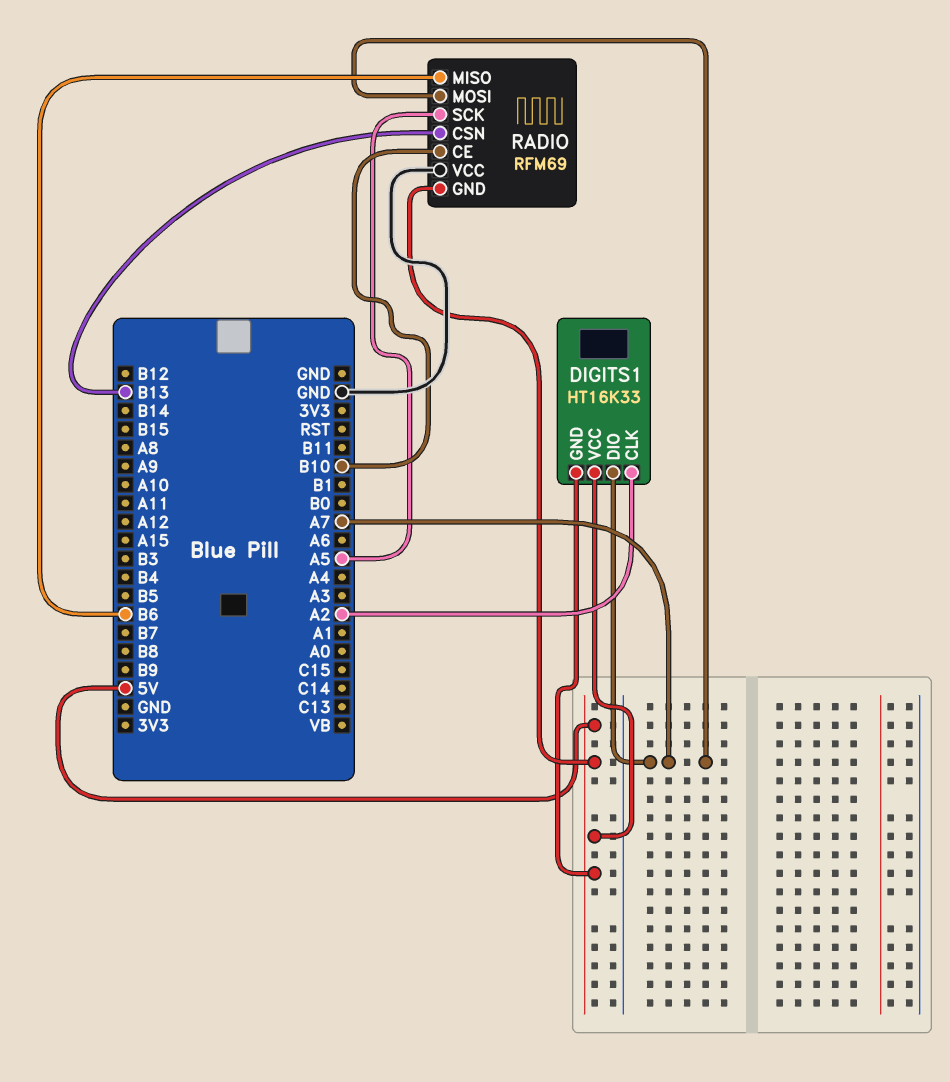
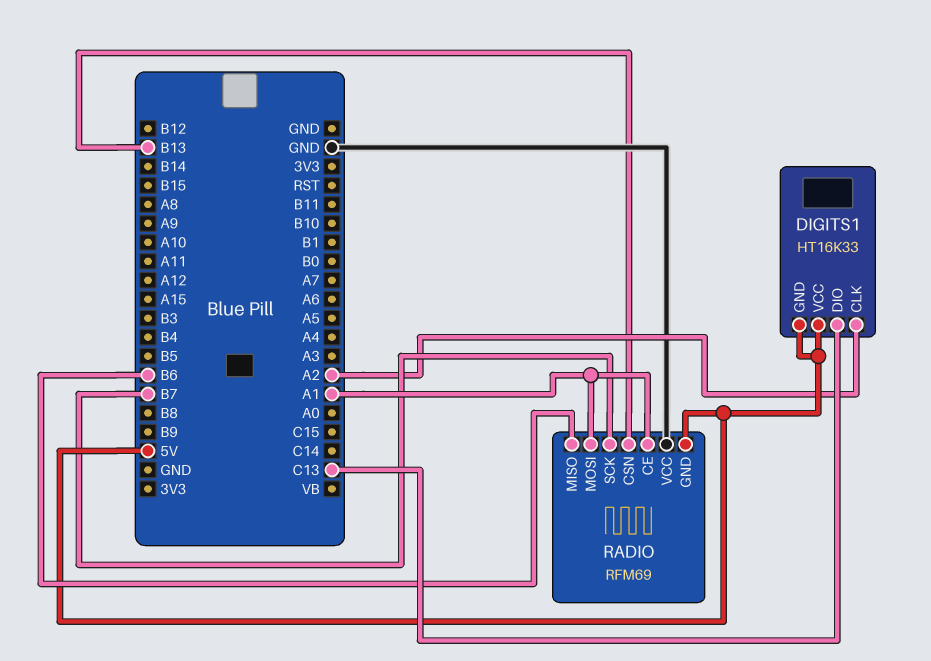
DIGITS1 pin DIO: A7 -> C13
RADIO pin CE: B10 -> A1
RADIO pin MOSI: A7 -> A1
RADIO pin SCK: A5 -> B7

